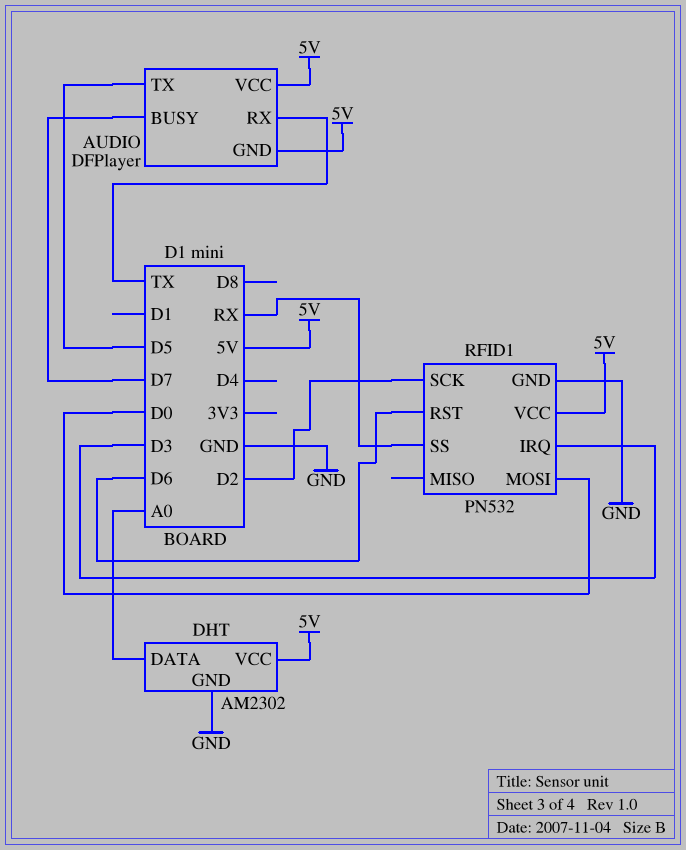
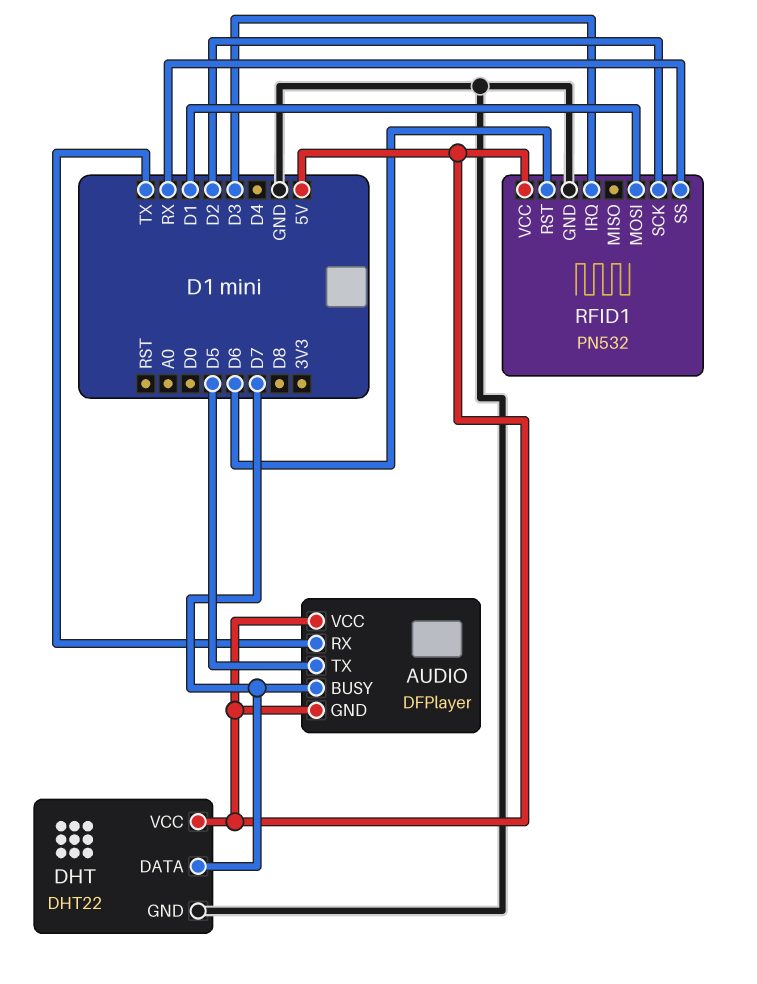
DHT: AM2302 -> DHT22
DHT pin DATA: A0 -> D7
RFID1 pin MOSI: D0 -> D1

